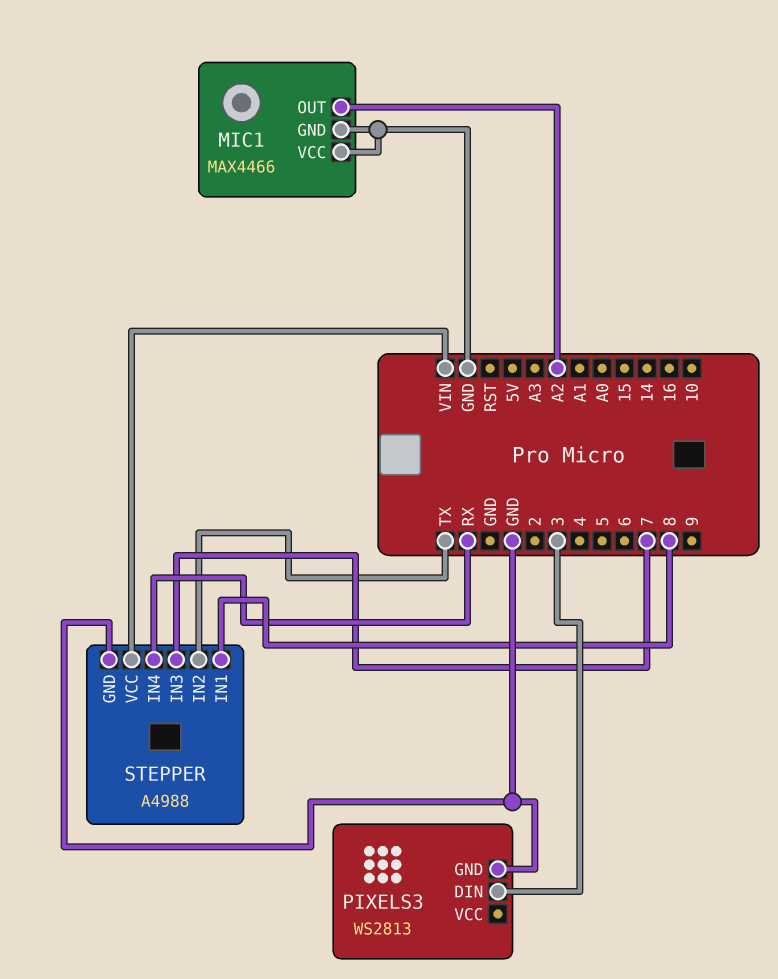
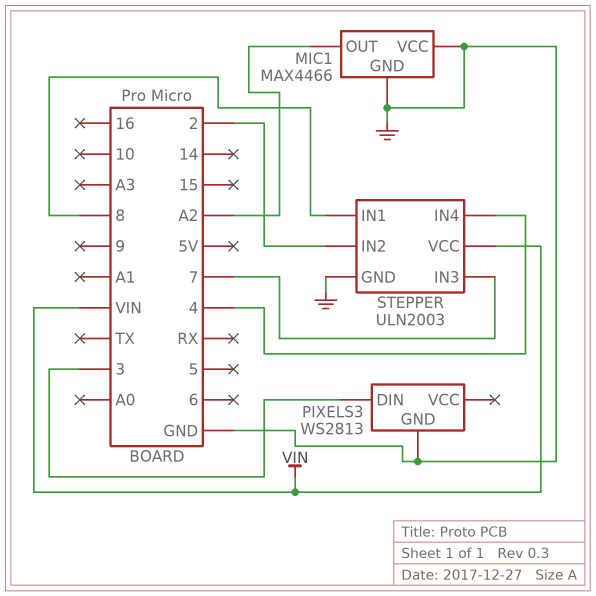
STEPPER: A4988 -> ULN2003
STEPPER pin IN2: TX -> 2
STEPPER pin IN4: RX -> 4

